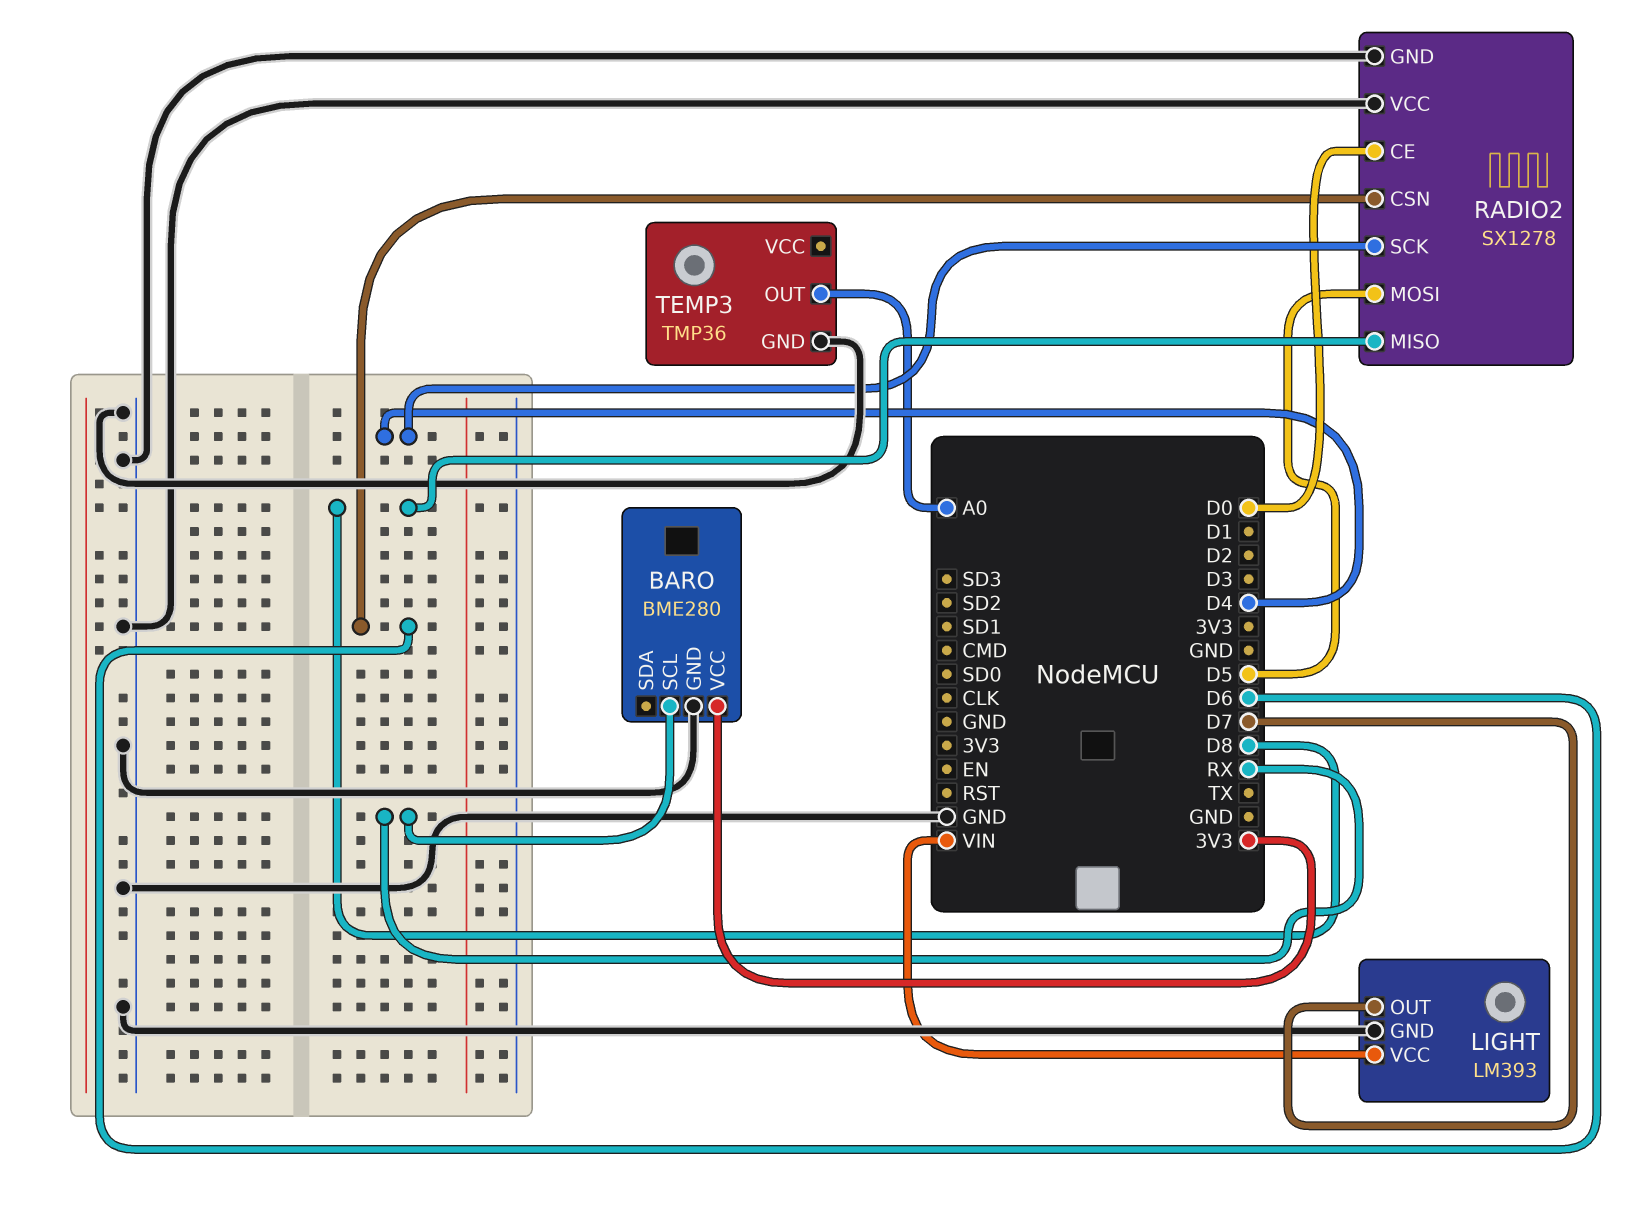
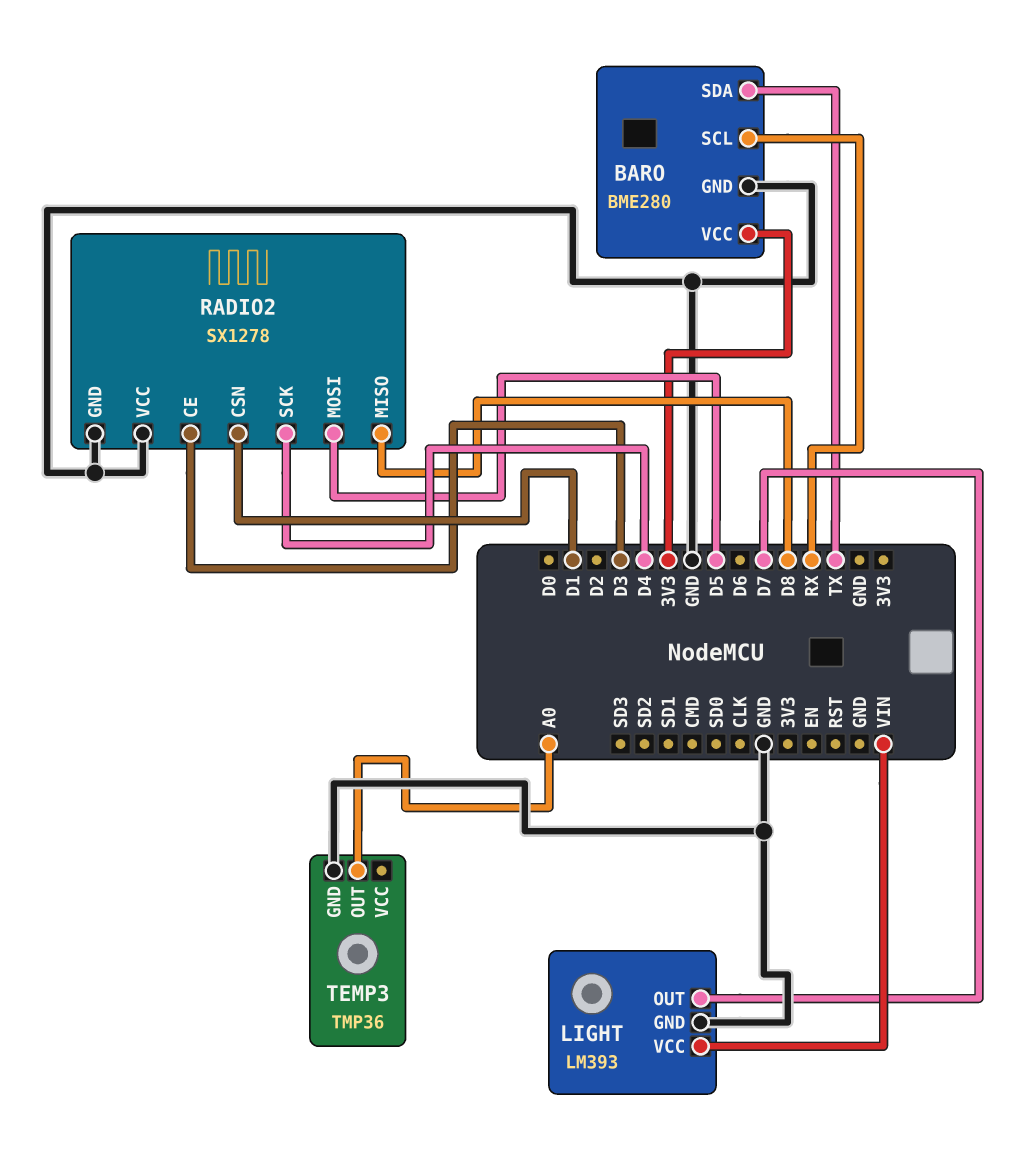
BARO pin SDA: none -> TX
RADIO2 pin CE: D0 -> D3
RADIO2 pin CSN: D6 -> D1

